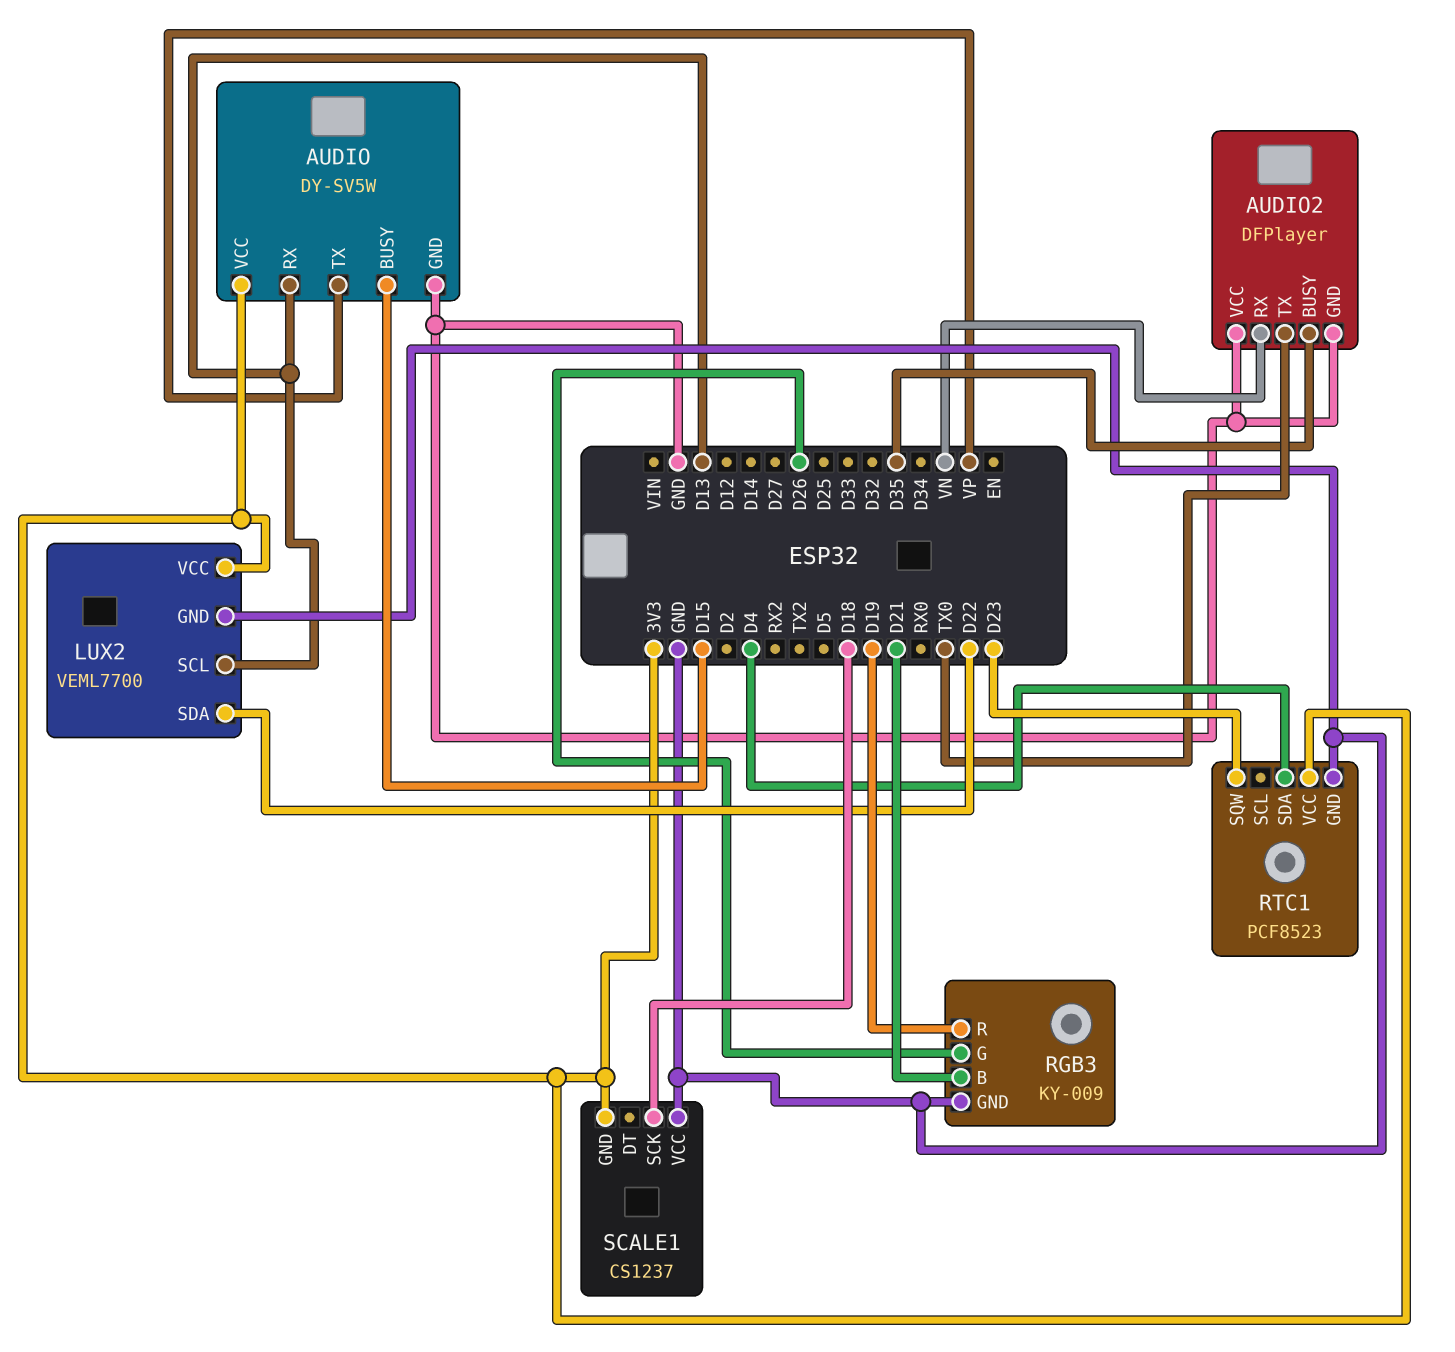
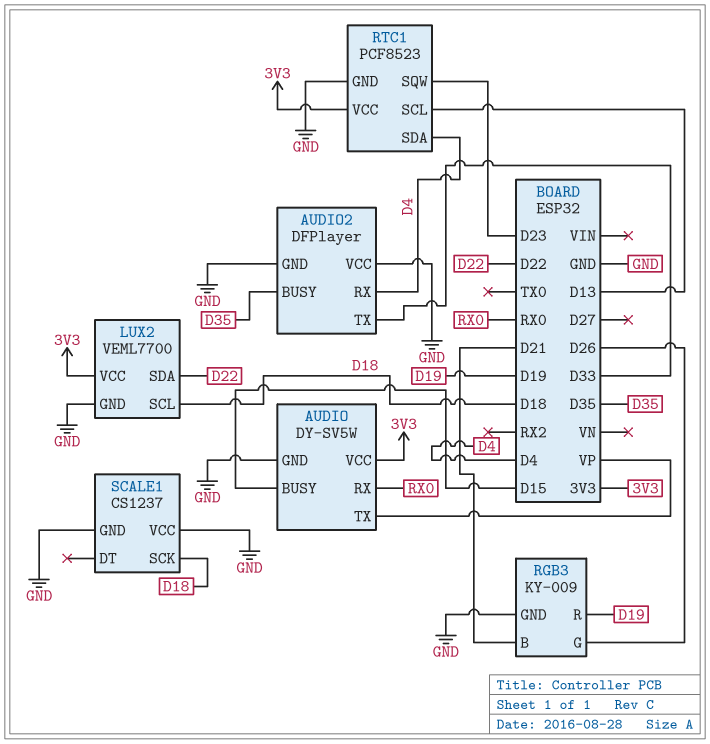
AUDIO pin RX: D13 -> RX0
AUDIO2 pin RX: VN -> D4
AUDIO2 pin TX: TX0 -> D33
LUX2 pin SCL: D13 -> D18
RTC1 pin SCL: none -> D13
SCALE1 pin GND: 3V3 -> GND

